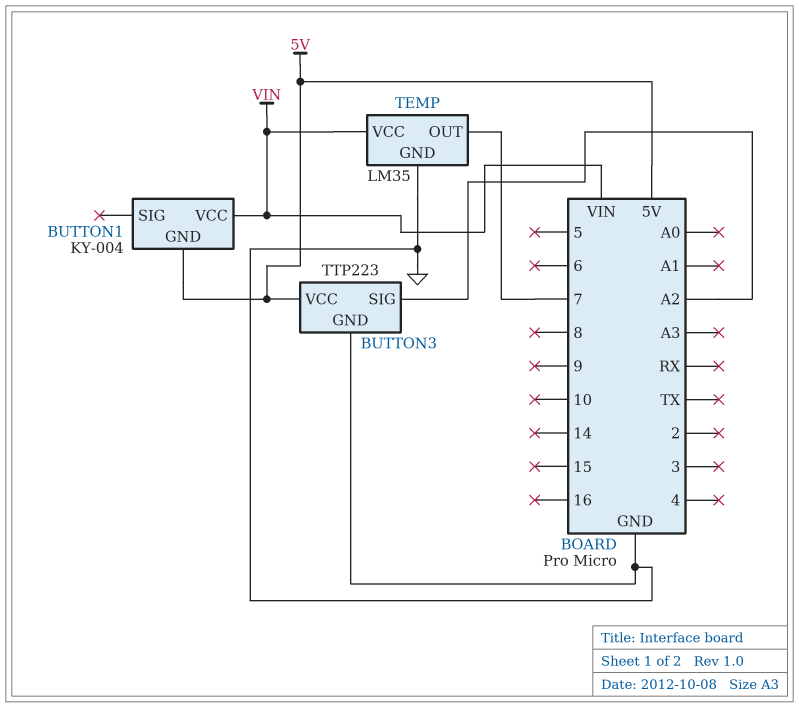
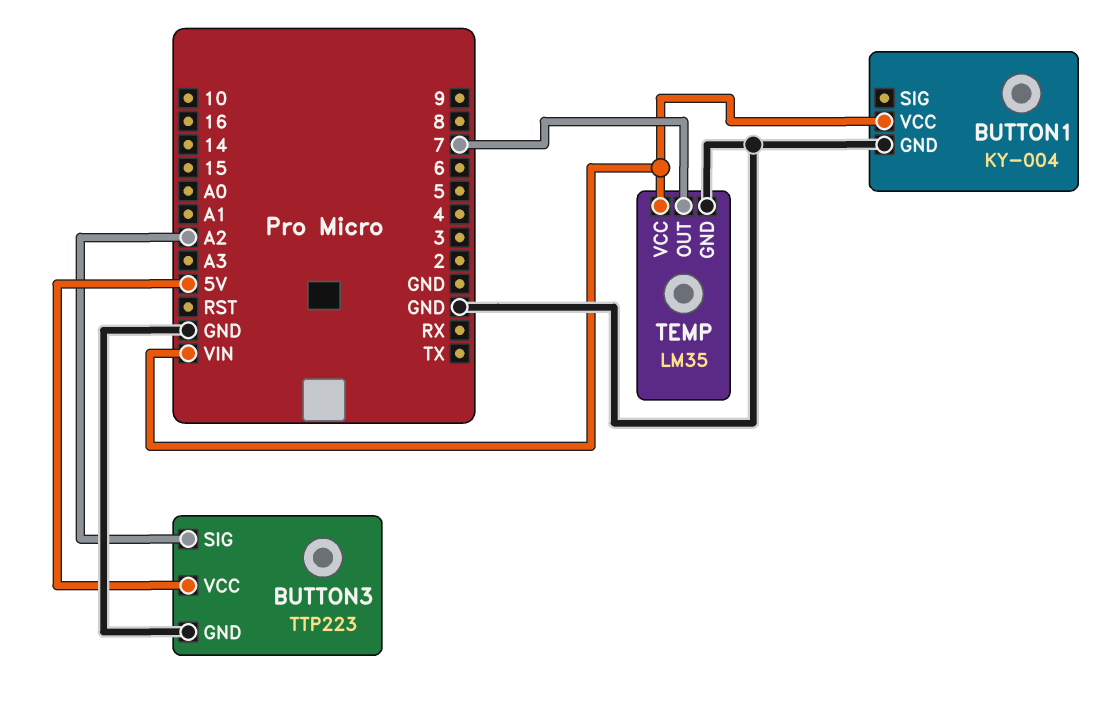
BUTTON1 pin GND: 5V -> GND

